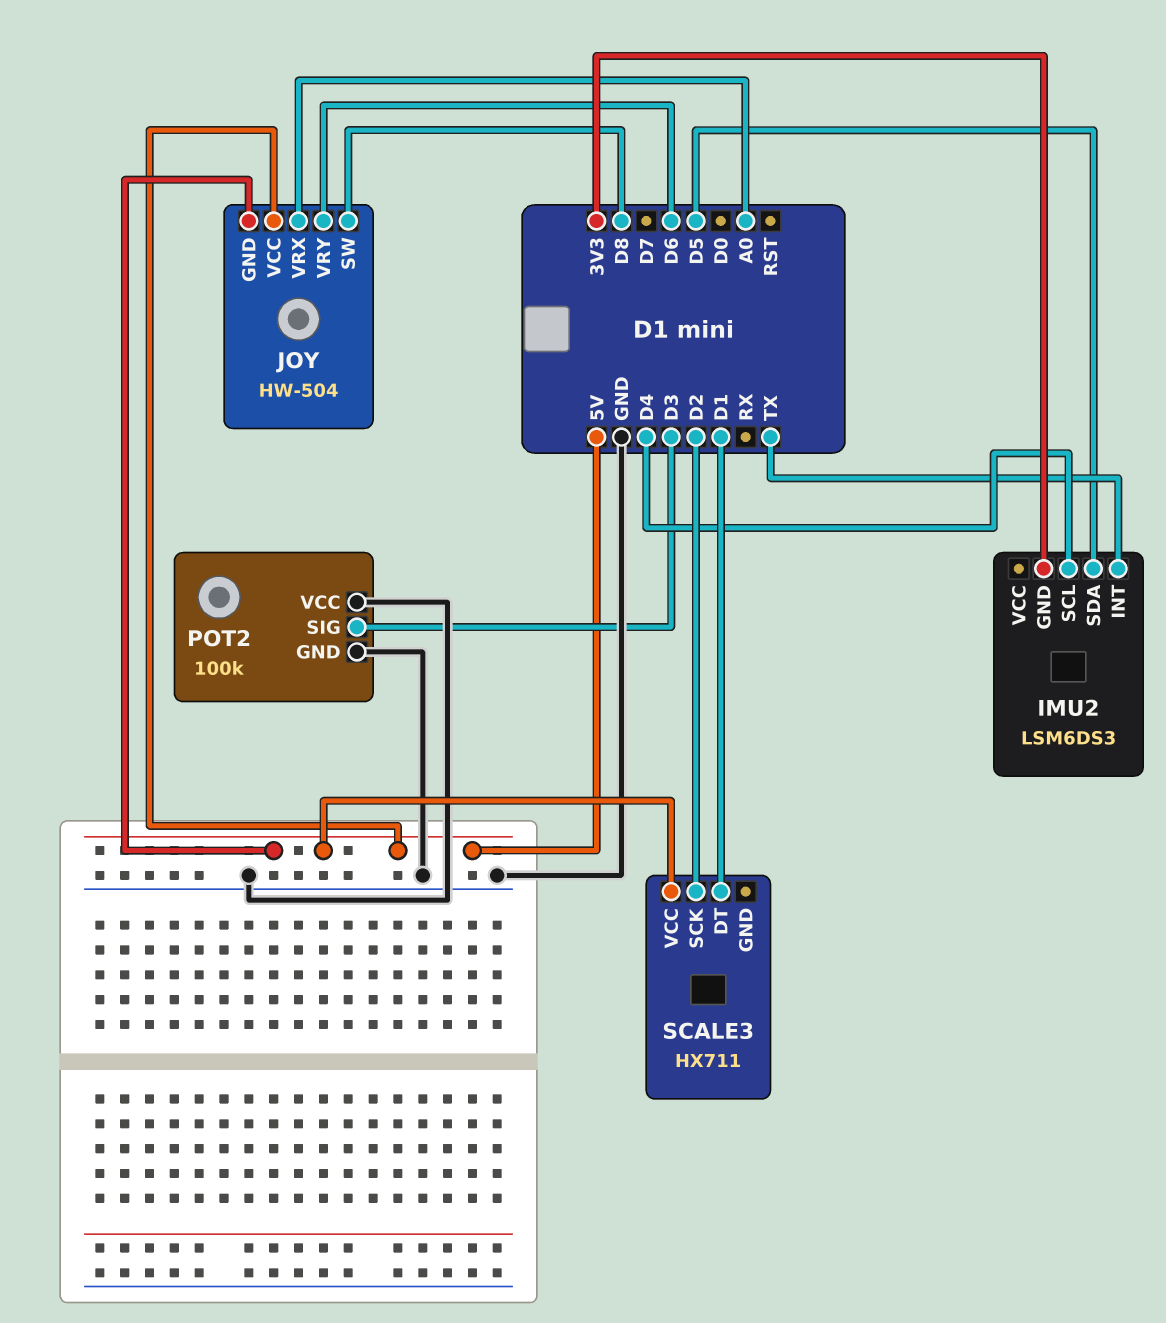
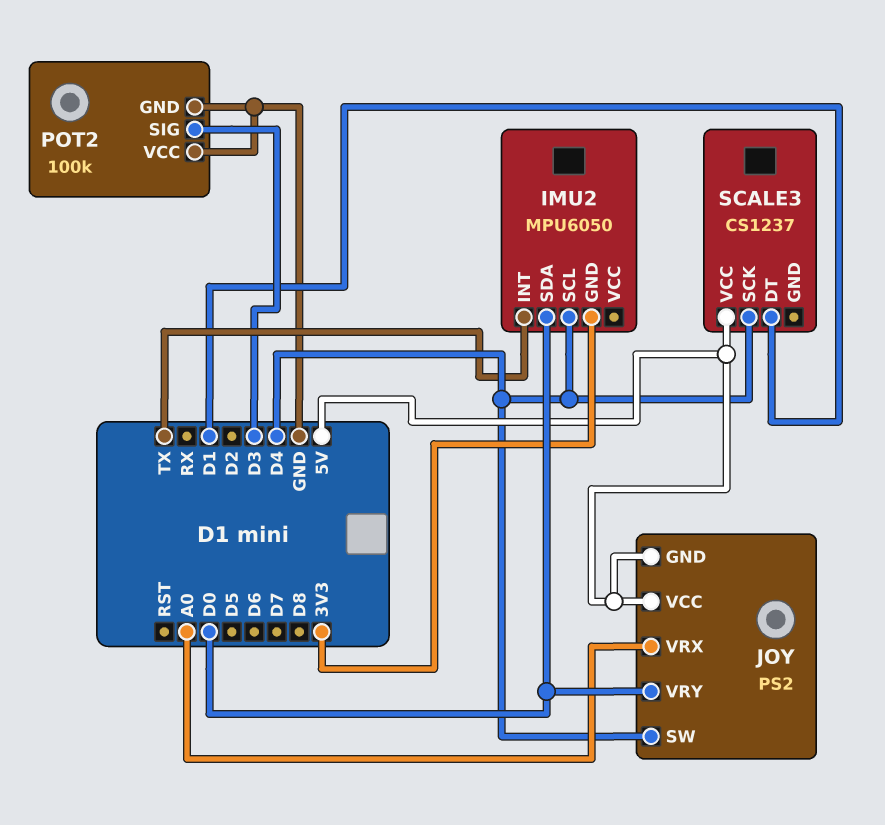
IMU2: LSM6DS3 -> MPU6050
IMU2 pin SDA: D5 -> D0
JOY: HW-504 -> PS2
JOY pin SW: D8 -> D4
JOY pin VRY: D6 -> D0
SCALE3: HX711 -> CS1237
SCALE3 pin SCK: D2 -> D4

